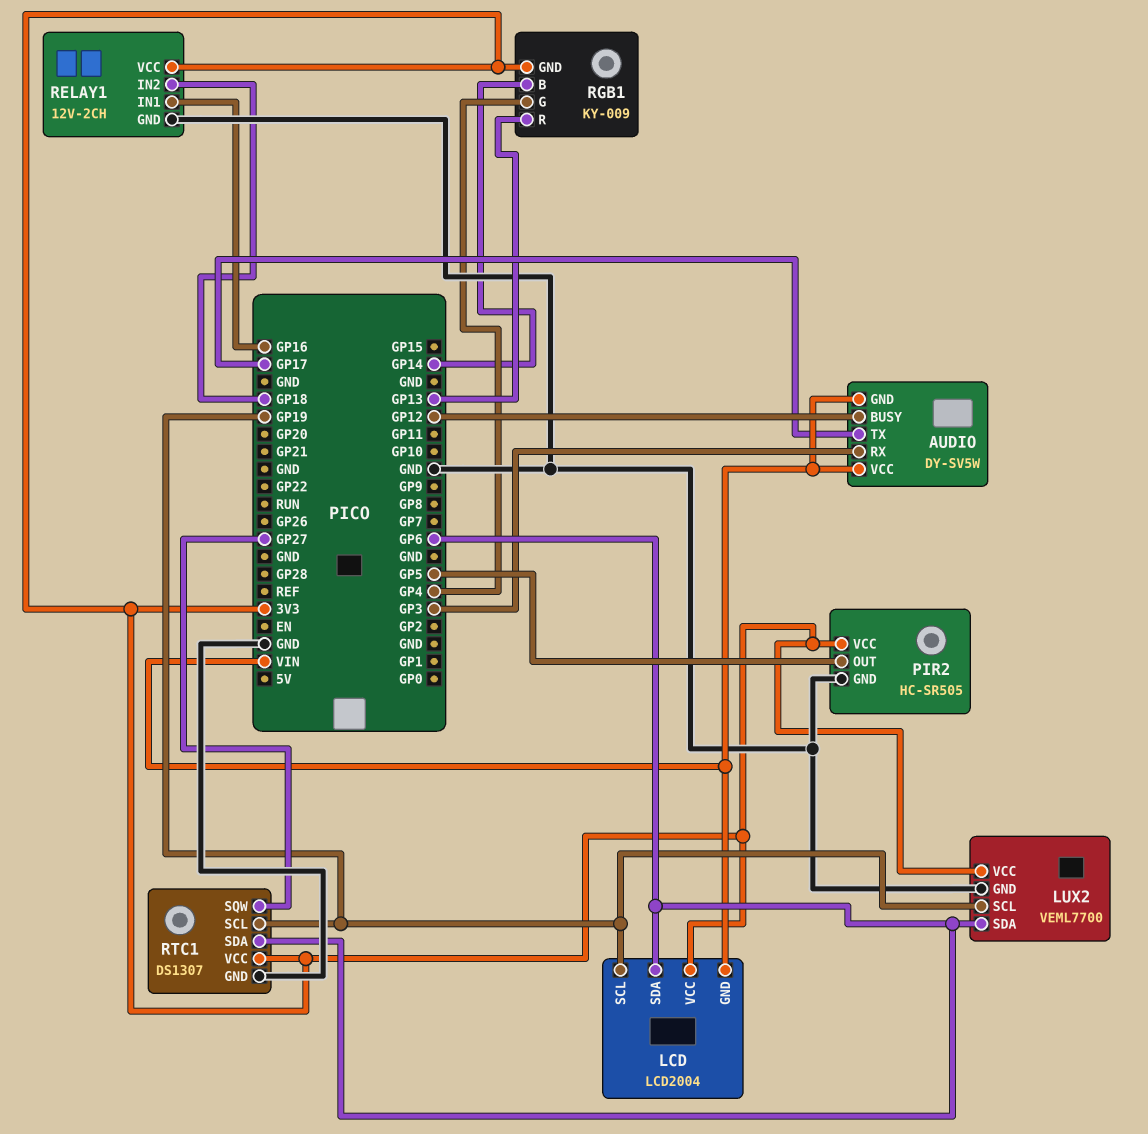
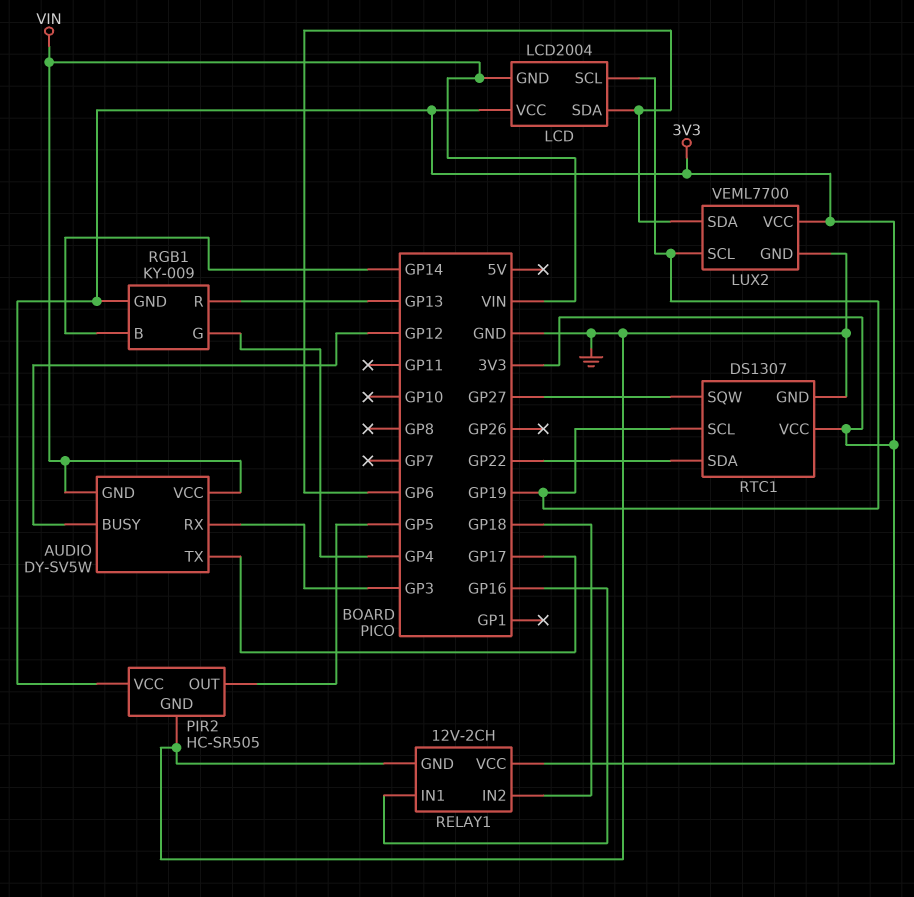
RTC1 pin SDA: GP6 -> GP22

